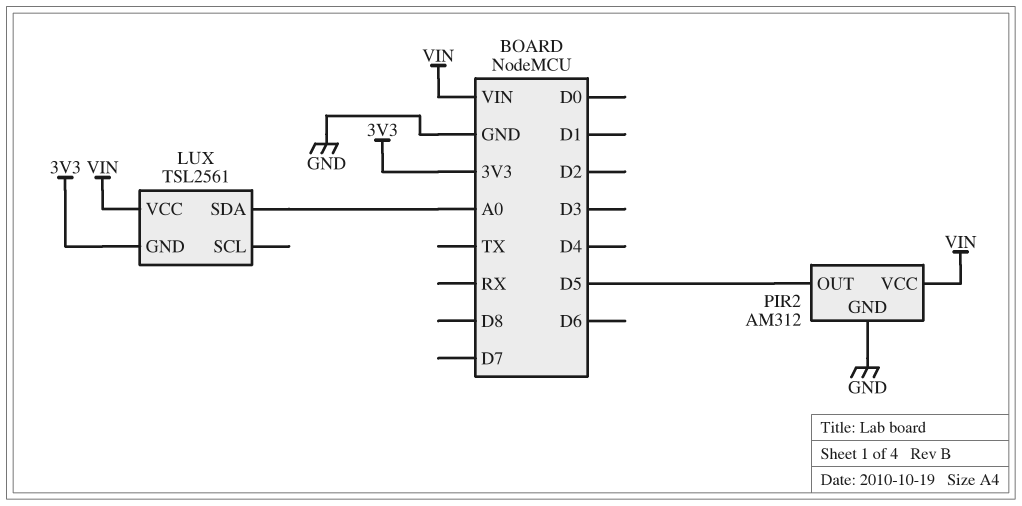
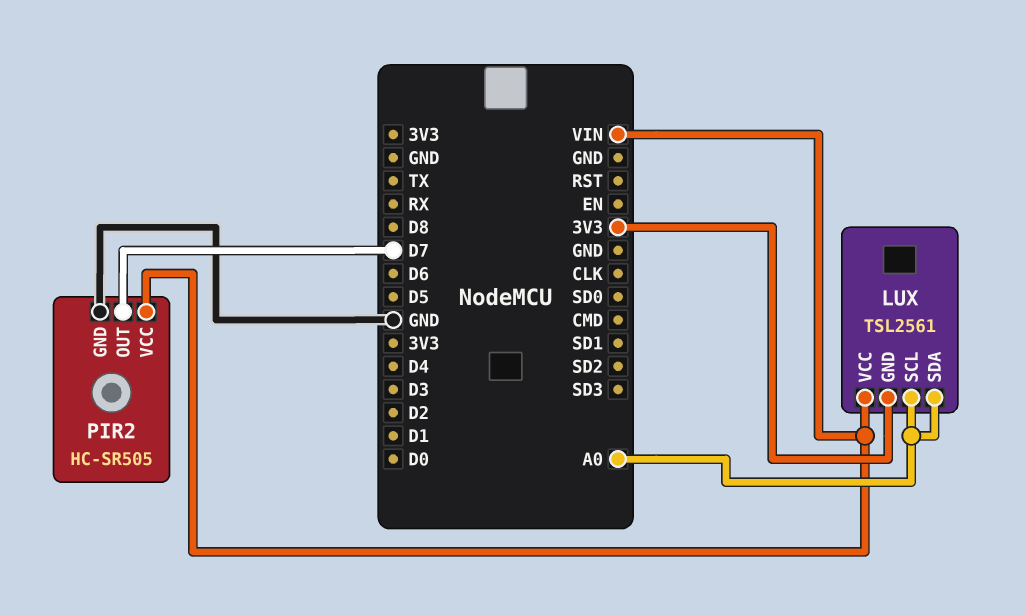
LUX pin SCL: none -> A0
PIR2: AM312 -> HC-SR505
PIR2 pin OUT: D5 -> D7

